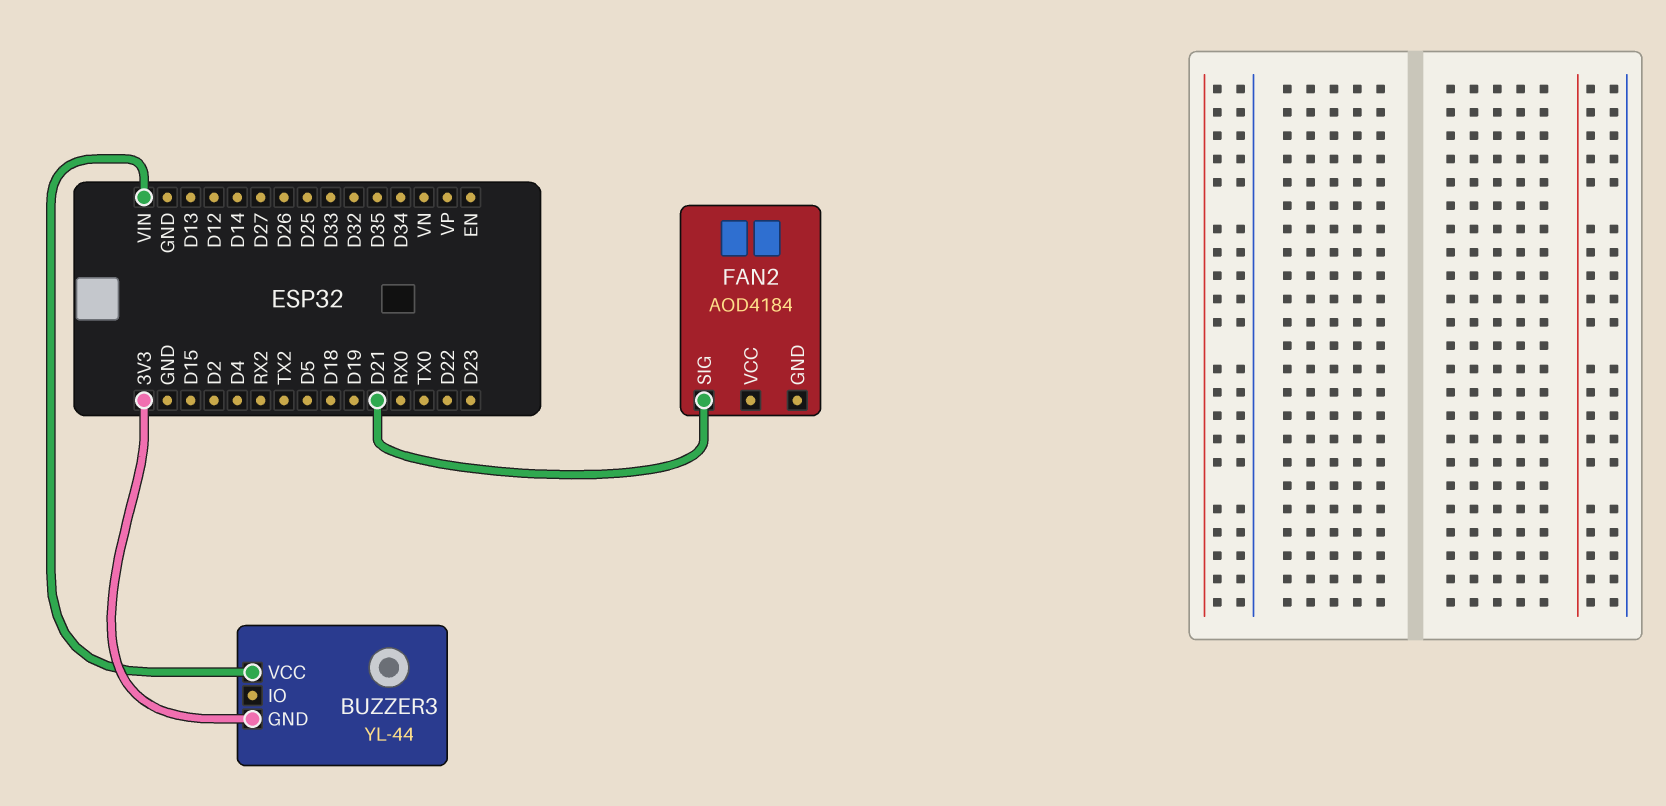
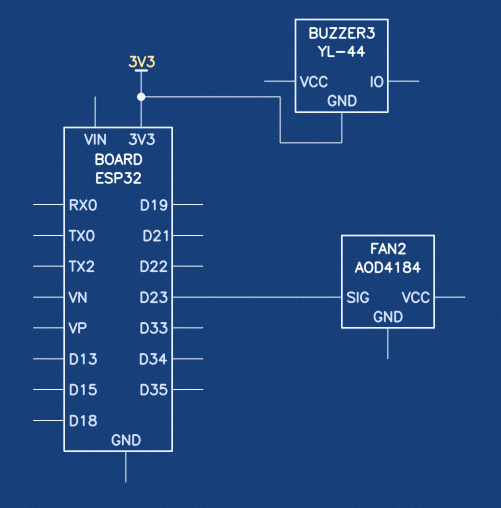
BUZZER3 pin VCC: VIN -> none
FAN2 pin SIG: D21 -> D23

